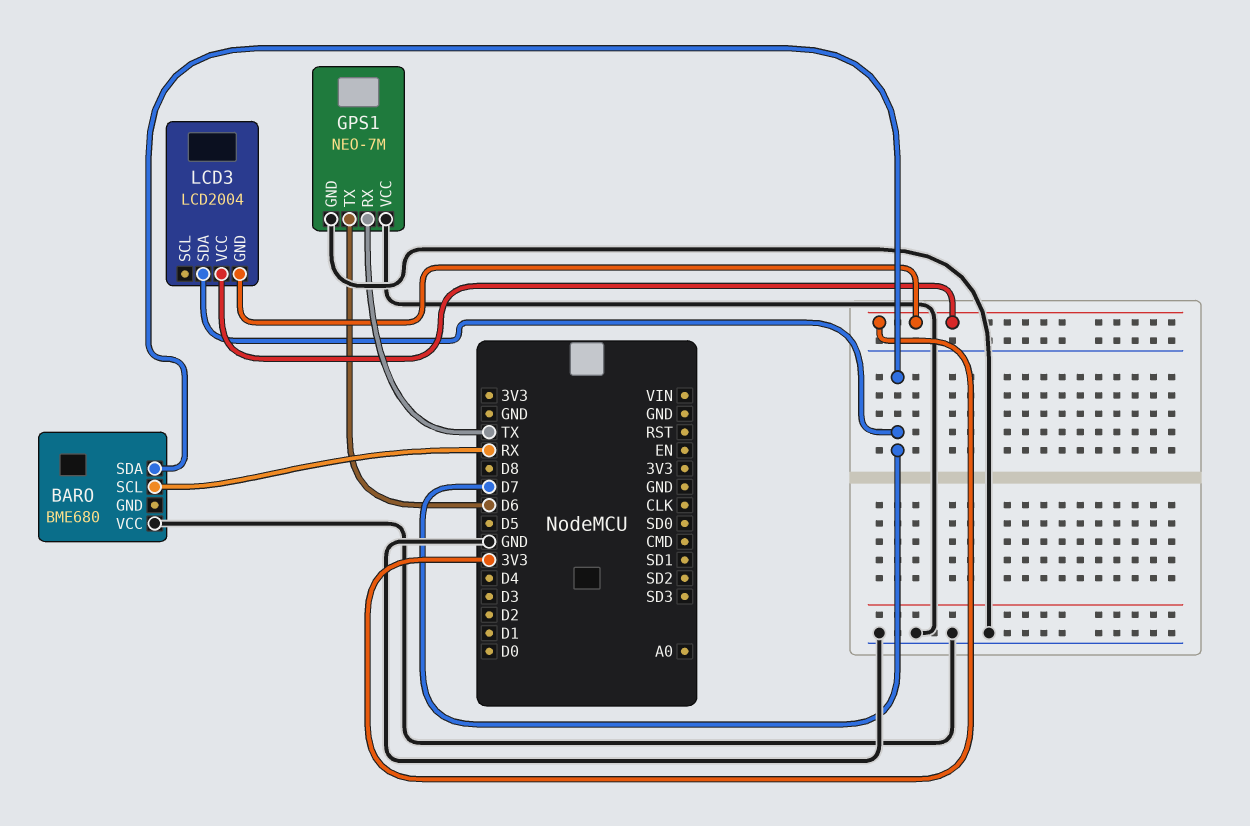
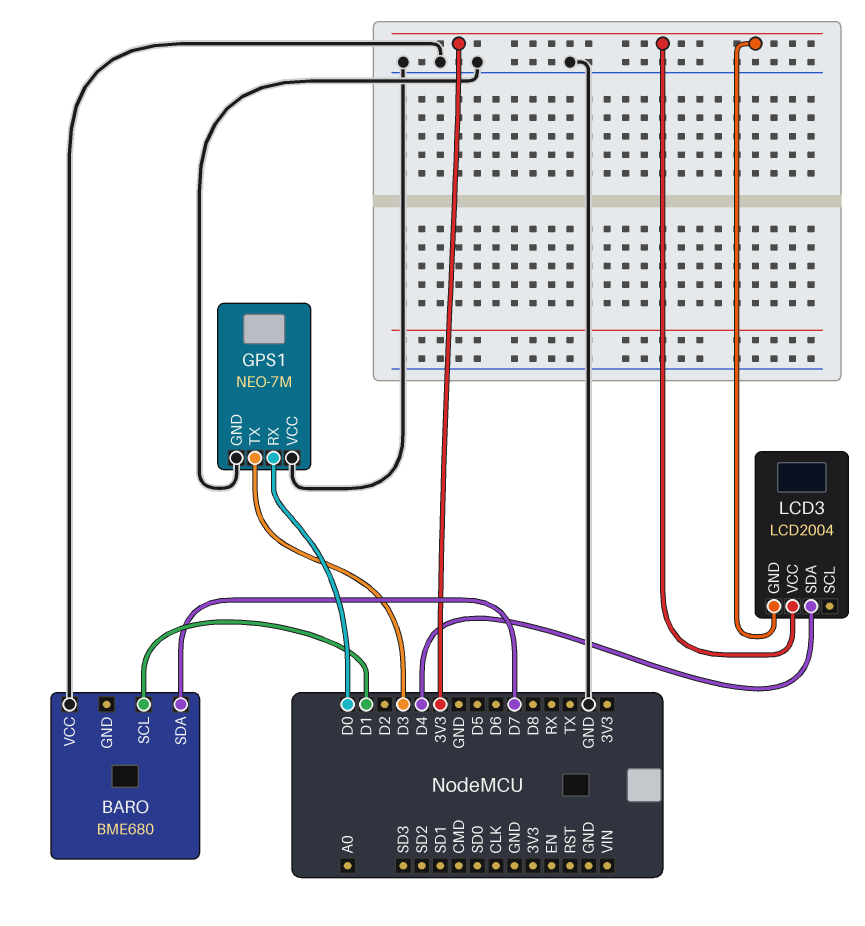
BARO pin SCL: RX -> D1
GPS1 pin RX: TX -> D0
GPS1 pin TX: D6 -> D3
LCD3 pin SDA: D7 -> D4

